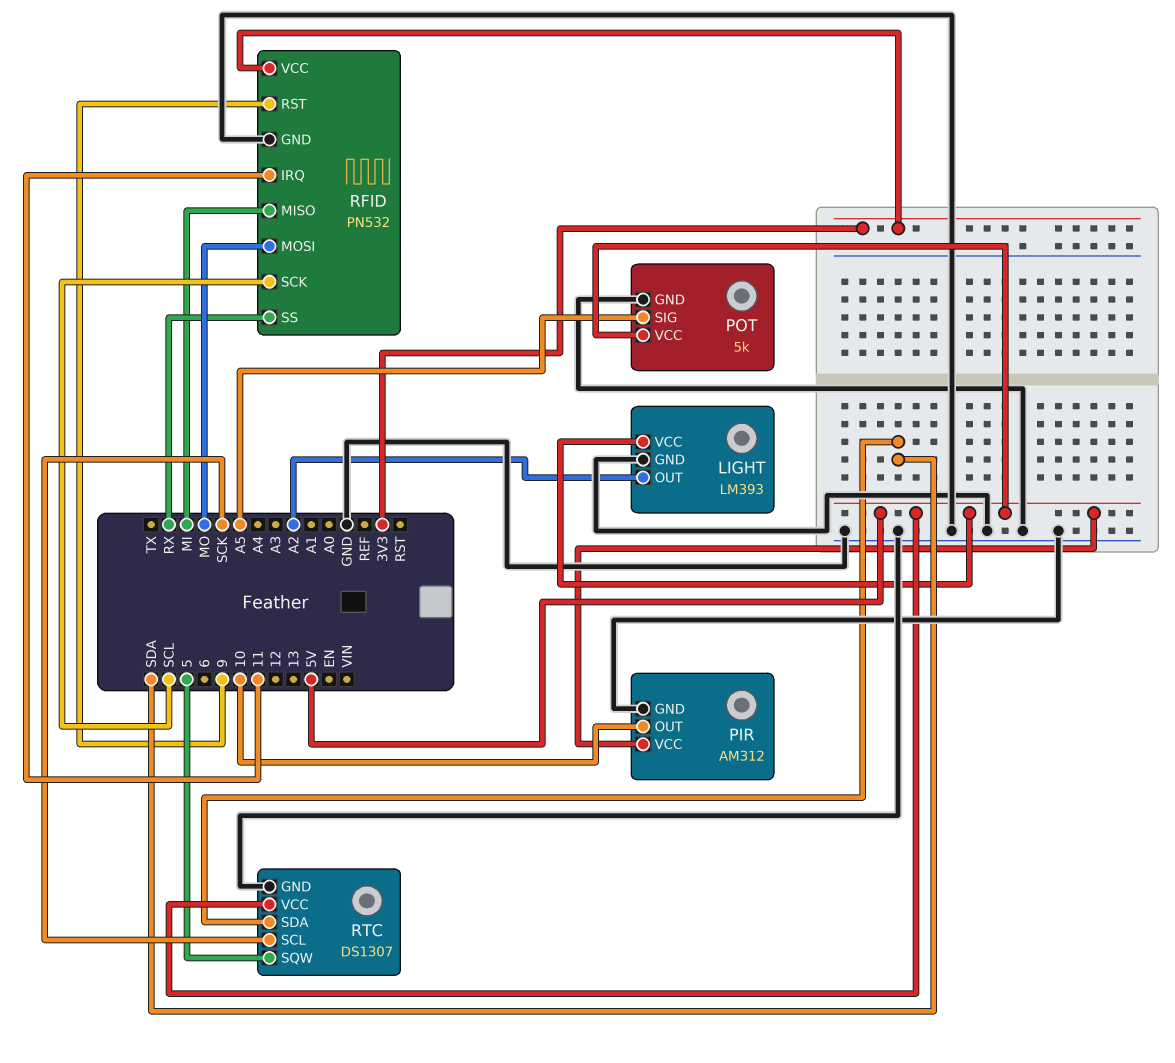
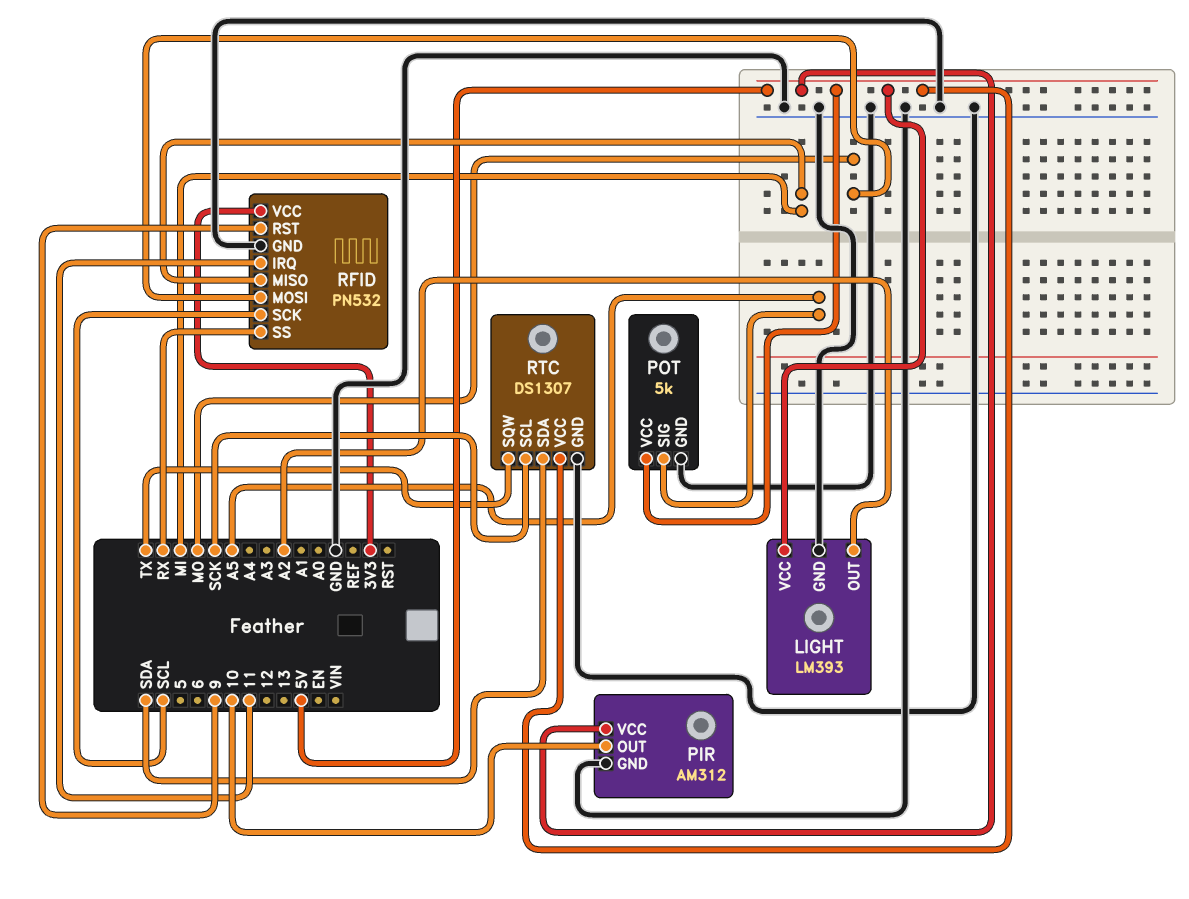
RTC pin SQW: 5 -> TX

